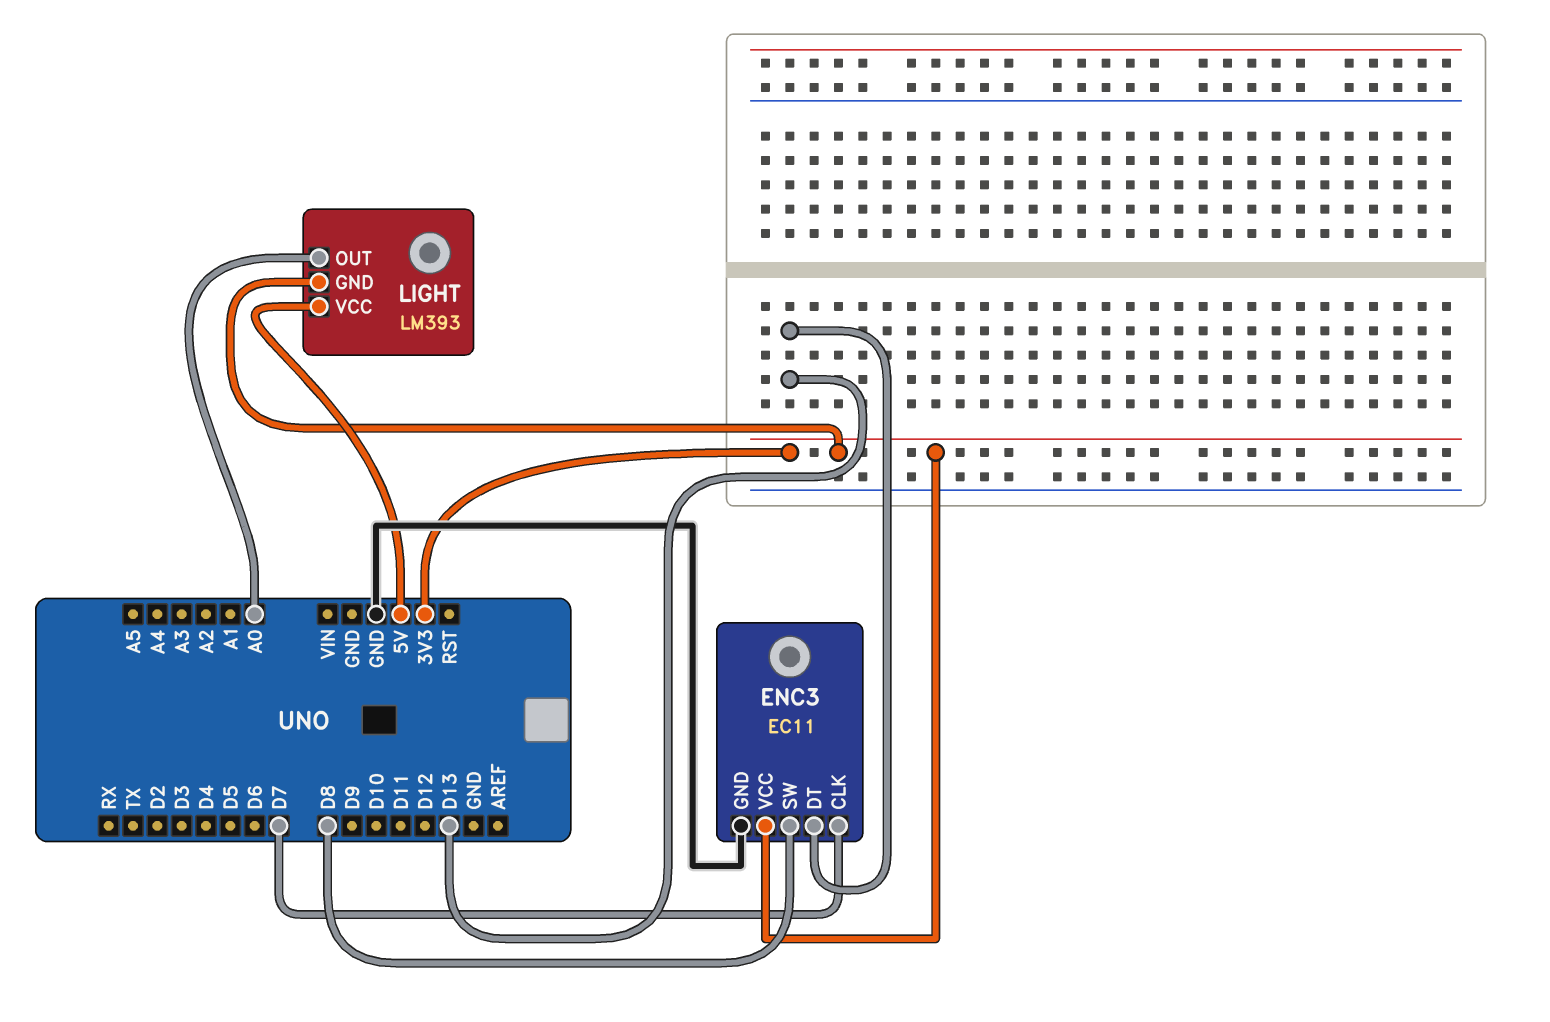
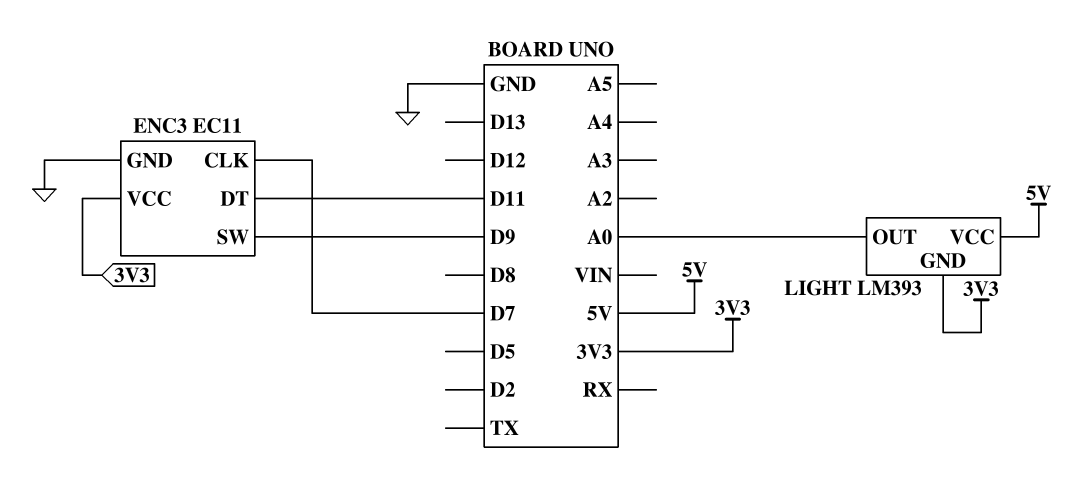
ENC3 pin DT: D13 -> D11
ENC3 pin SW: D8 -> D9

